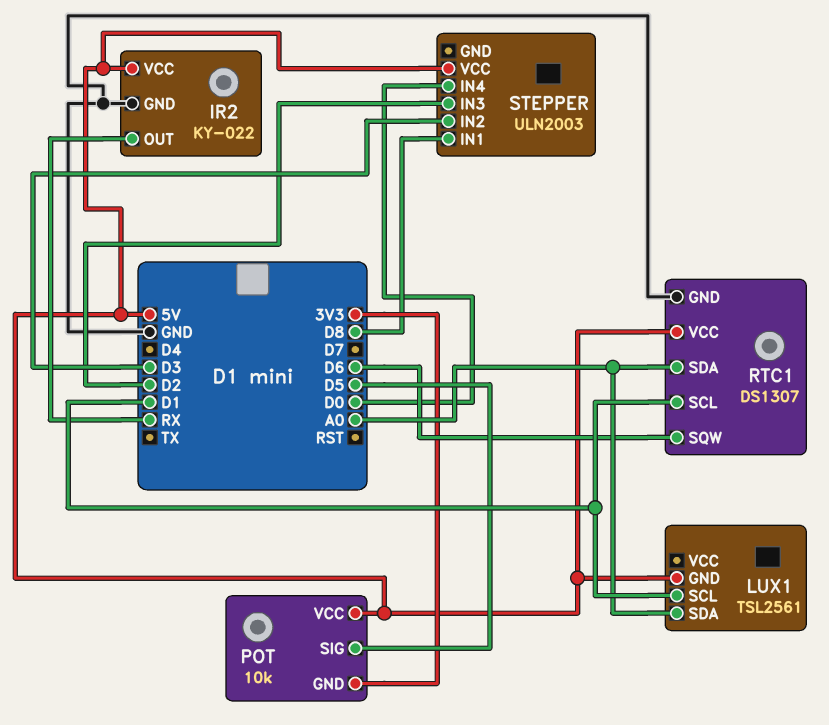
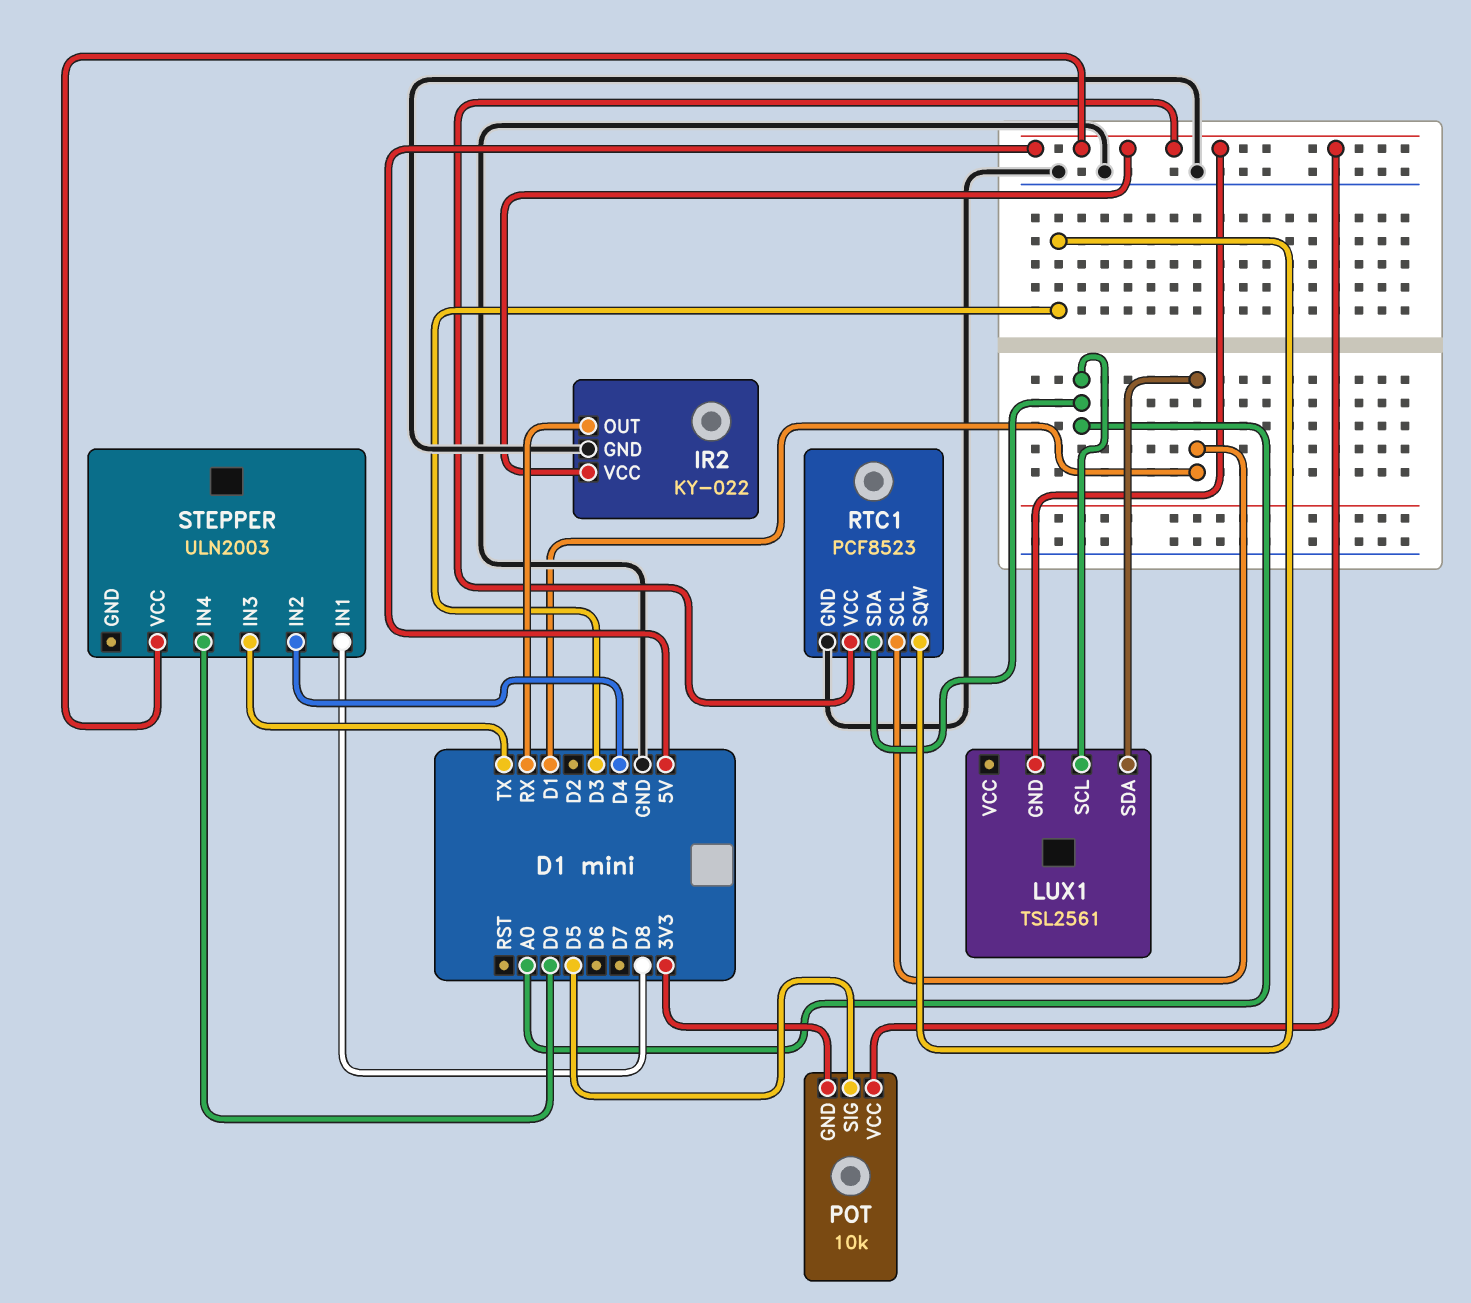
LUX1 pin SCL: D1 -> A0
LUX1 pin SDA: A0 -> D1
RTC1: DS1307 -> PCF8523
RTC1 pin SQW: D6 -> D3
STEPPER pin IN2: D3 -> D4
STEPPER pin IN3: D2 -> TX

